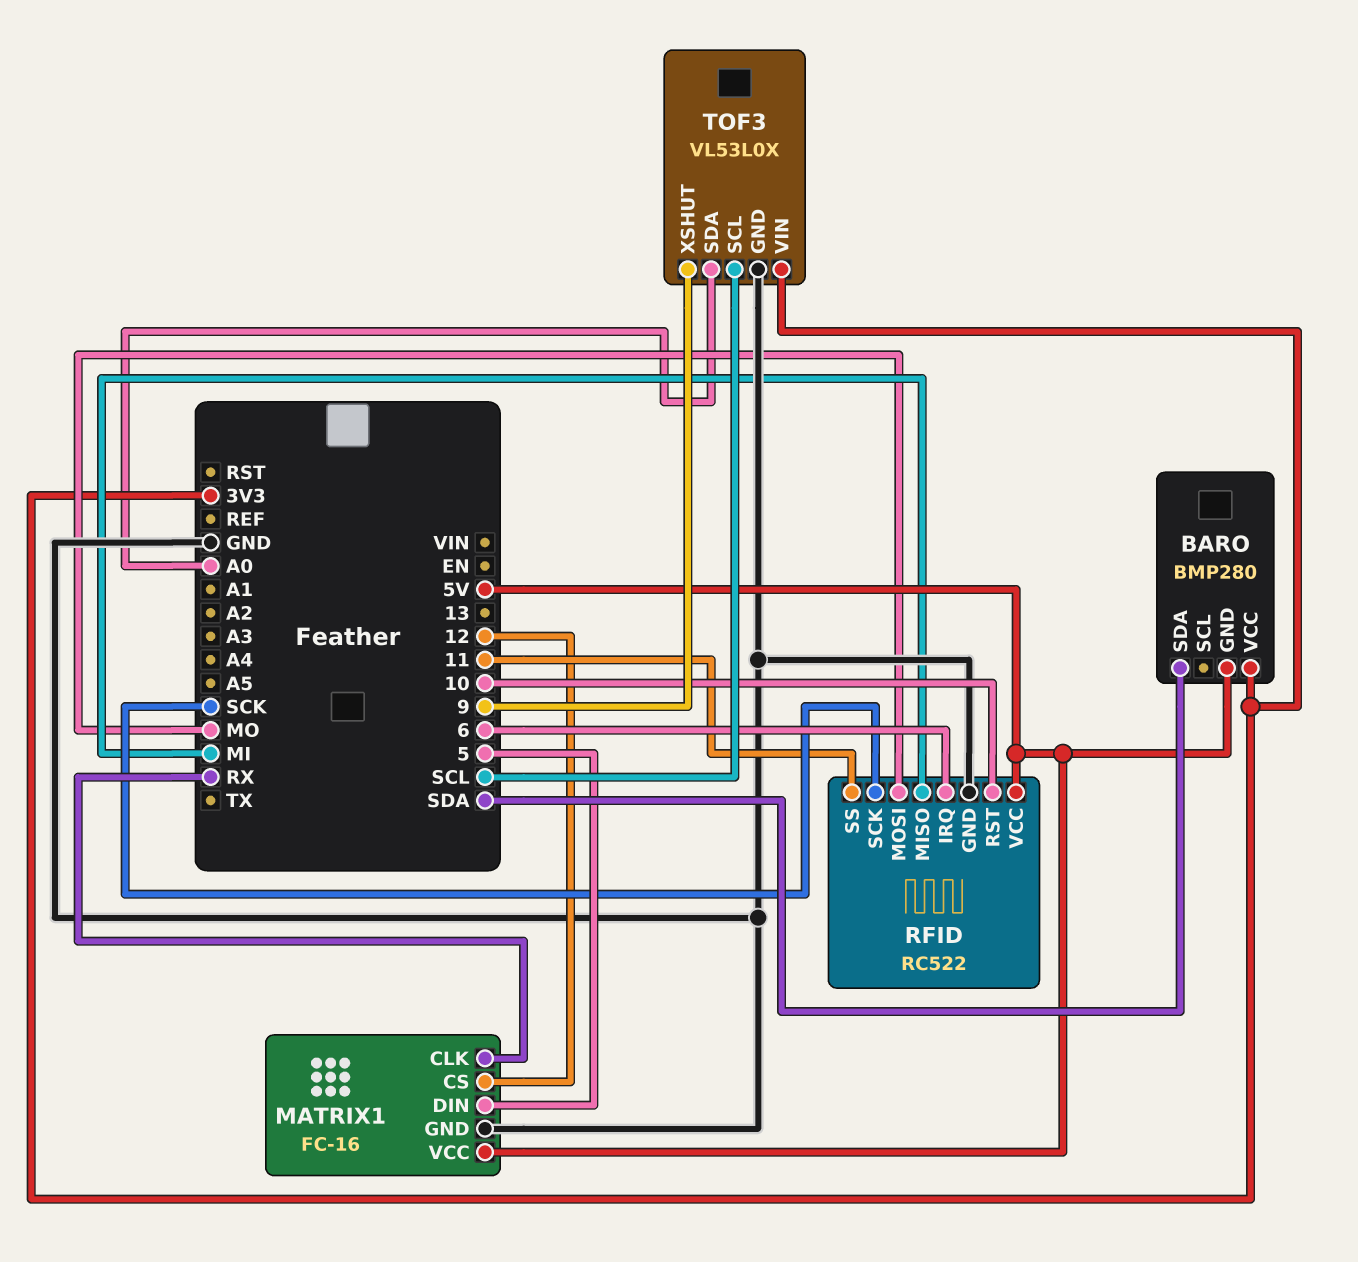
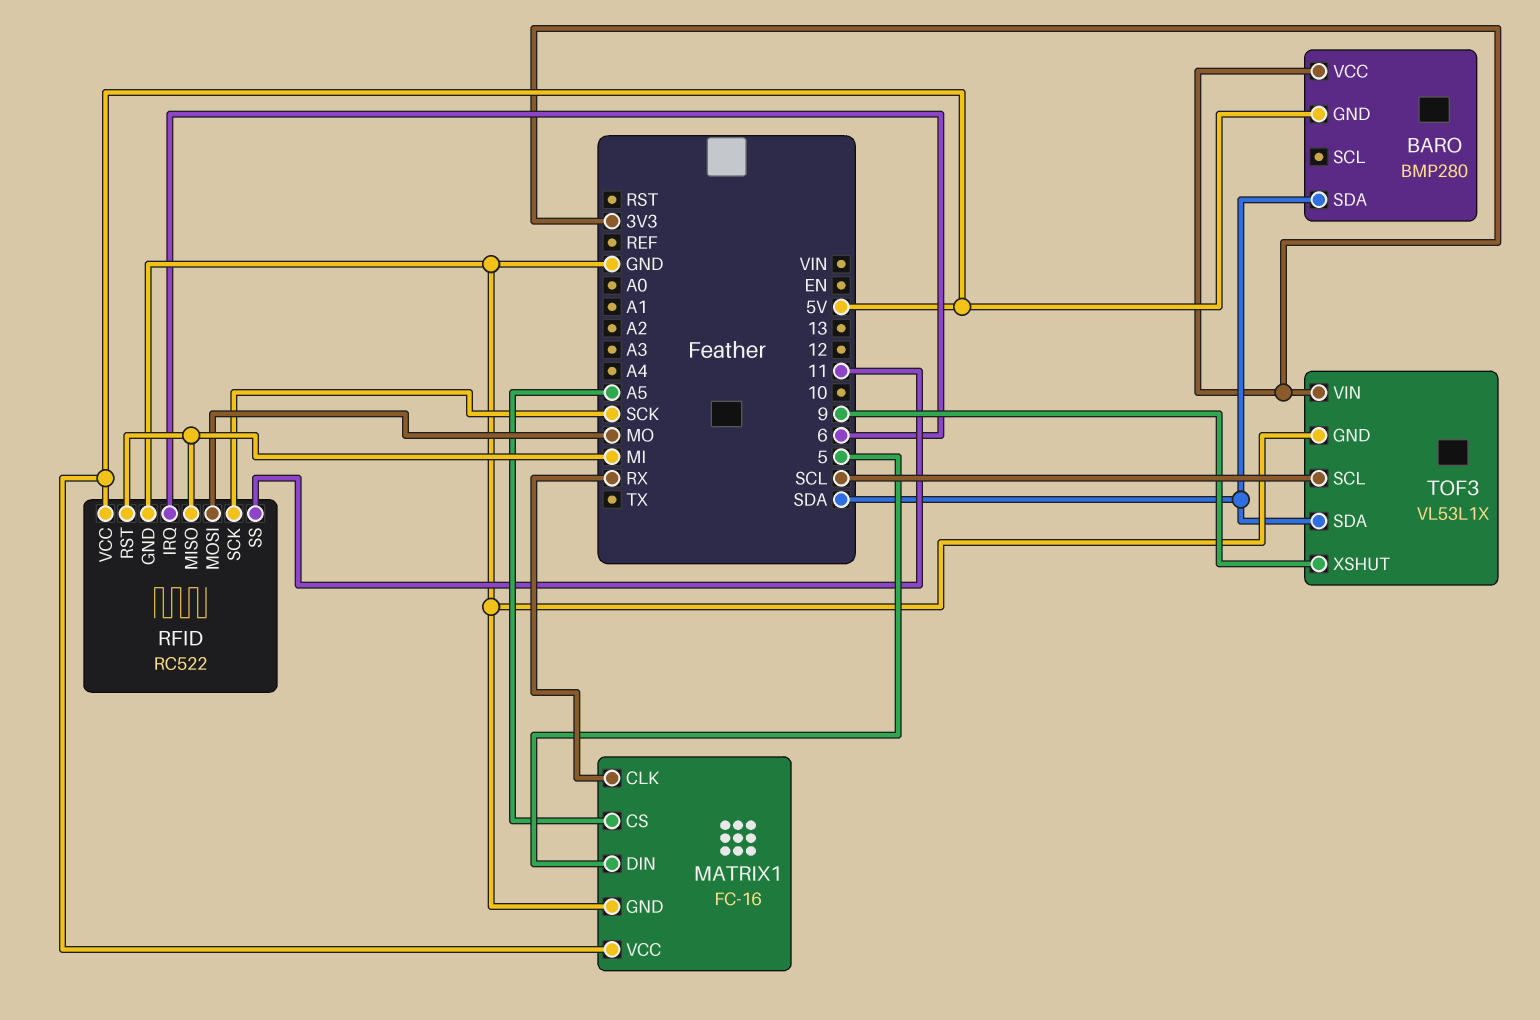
MATRIX1 pin CS: 12 -> A5
RFID pin RST: 10 -> MI
TOF3: VL53L0X -> VL53L1X
TOF3 pin SDA: A0 -> SDA

